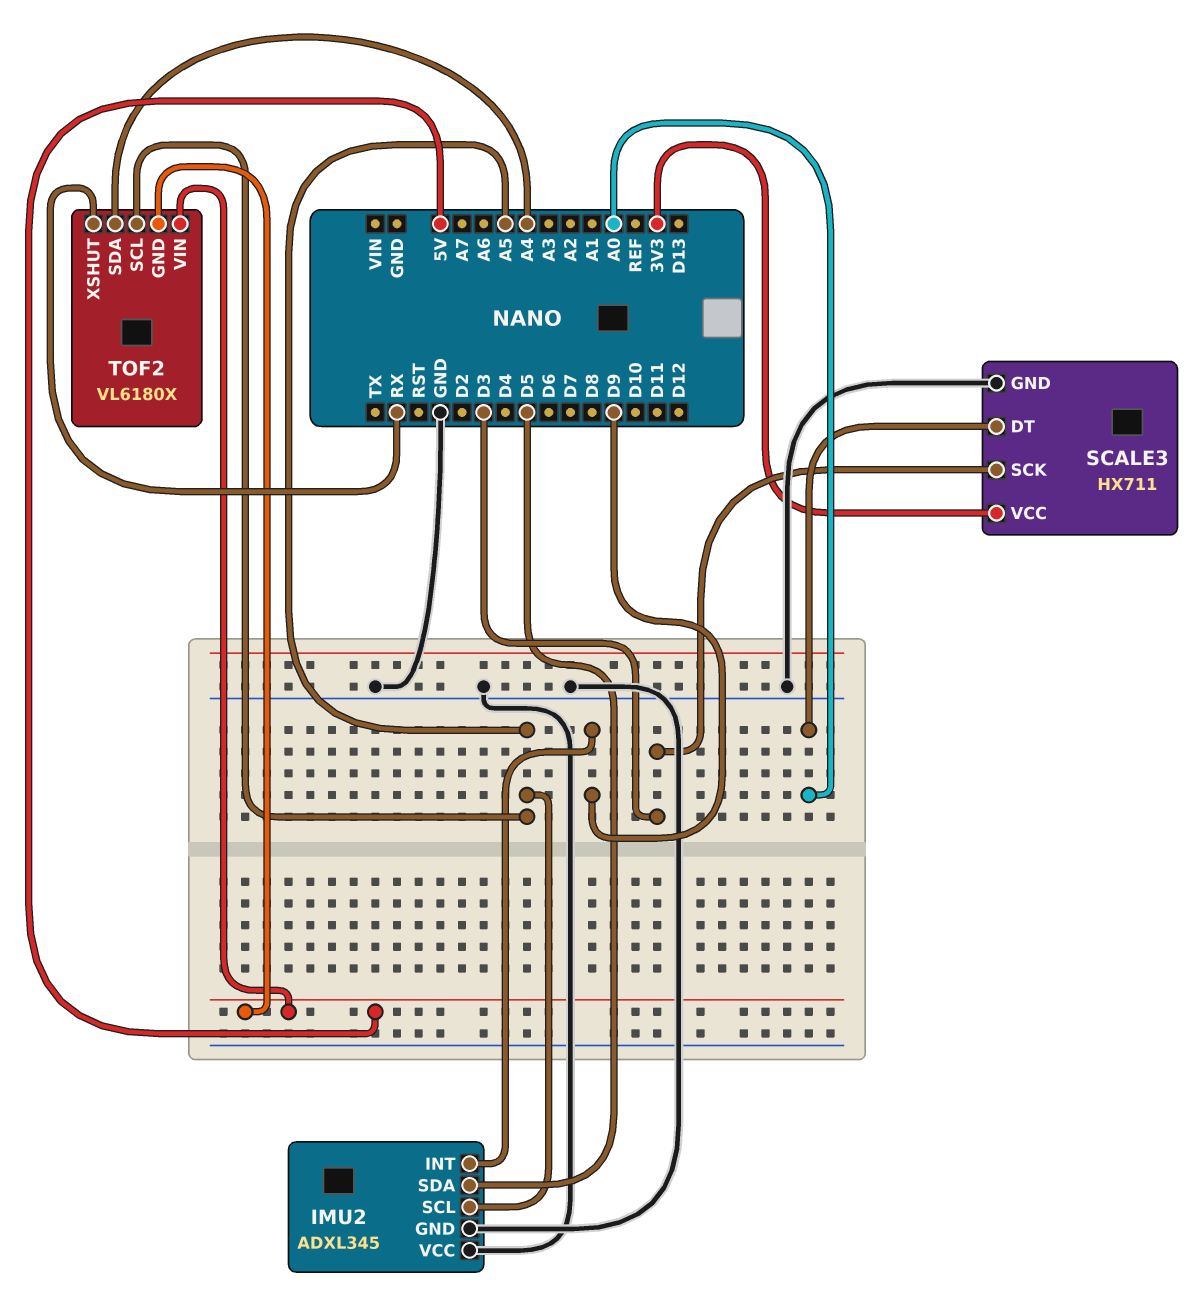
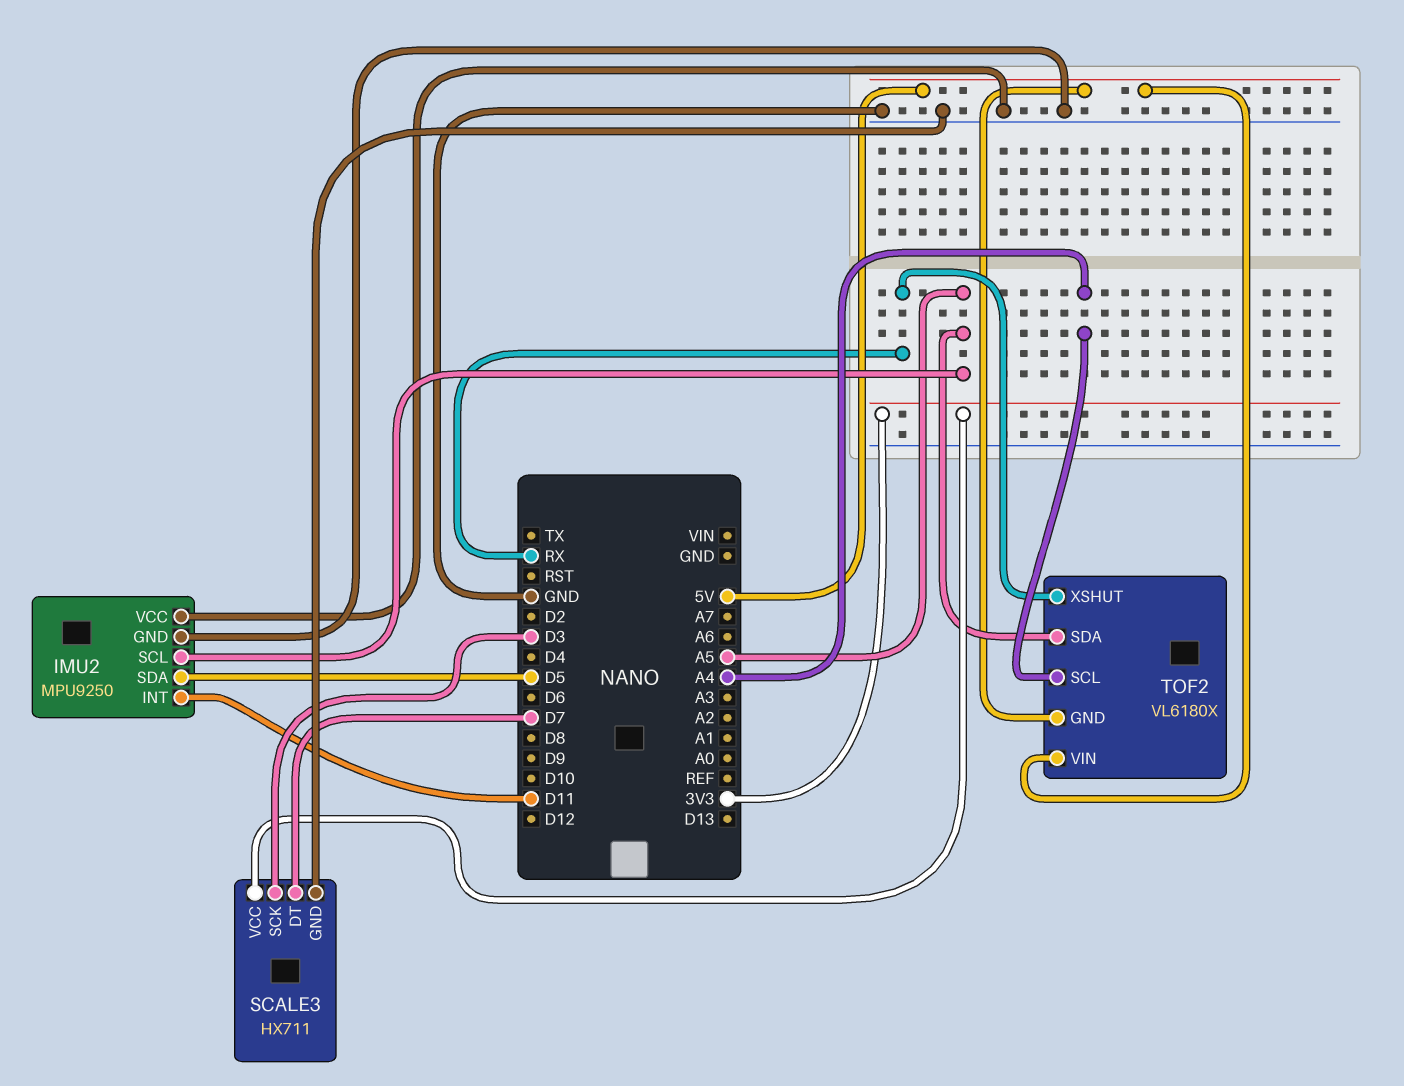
IMU2: ADXL345 -> MPU9250
IMU2 pin INT: D9 -> D11
SCALE3 pin DT: A0 -> D7
TOF2 pin SCL: A5 -> A4
TOF2 pin SDA: A4 -> A5

